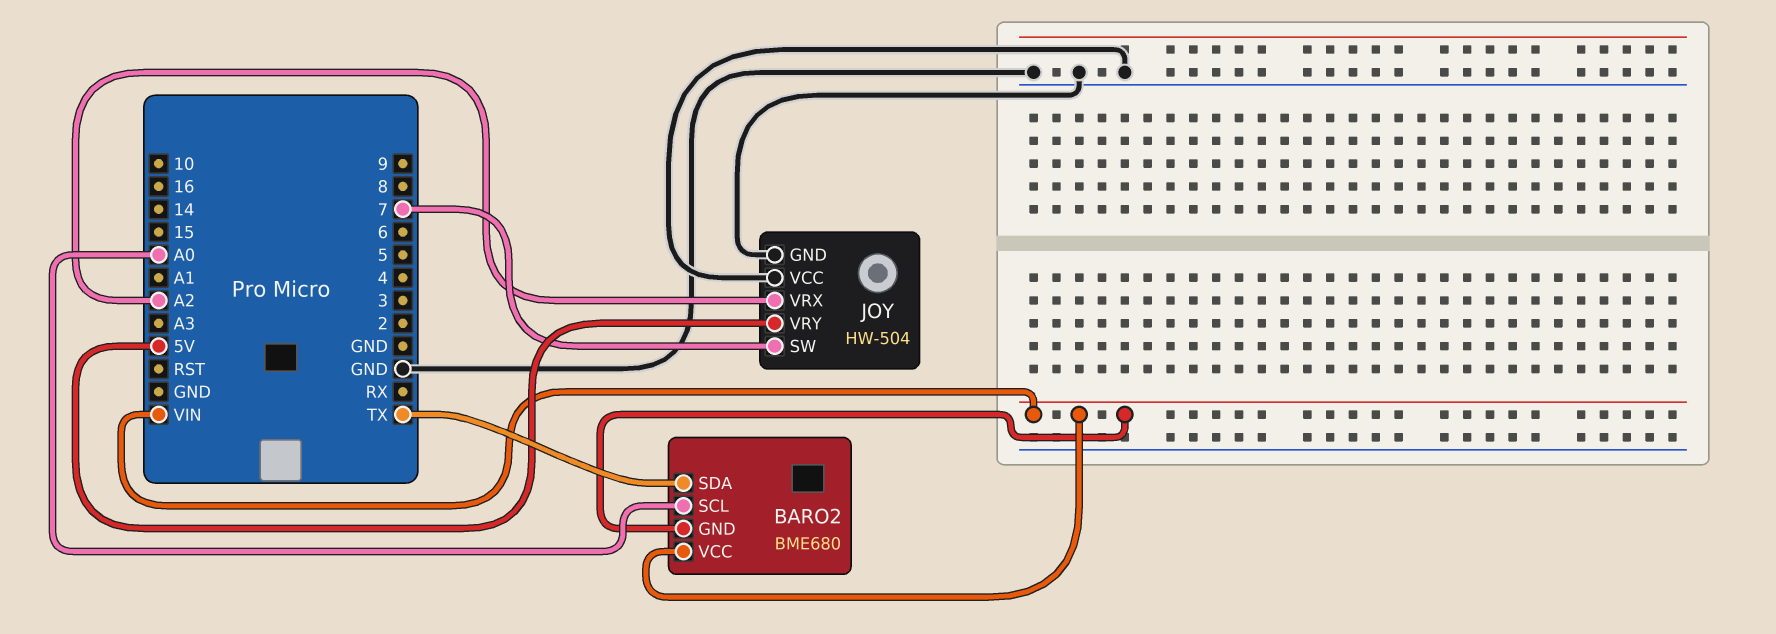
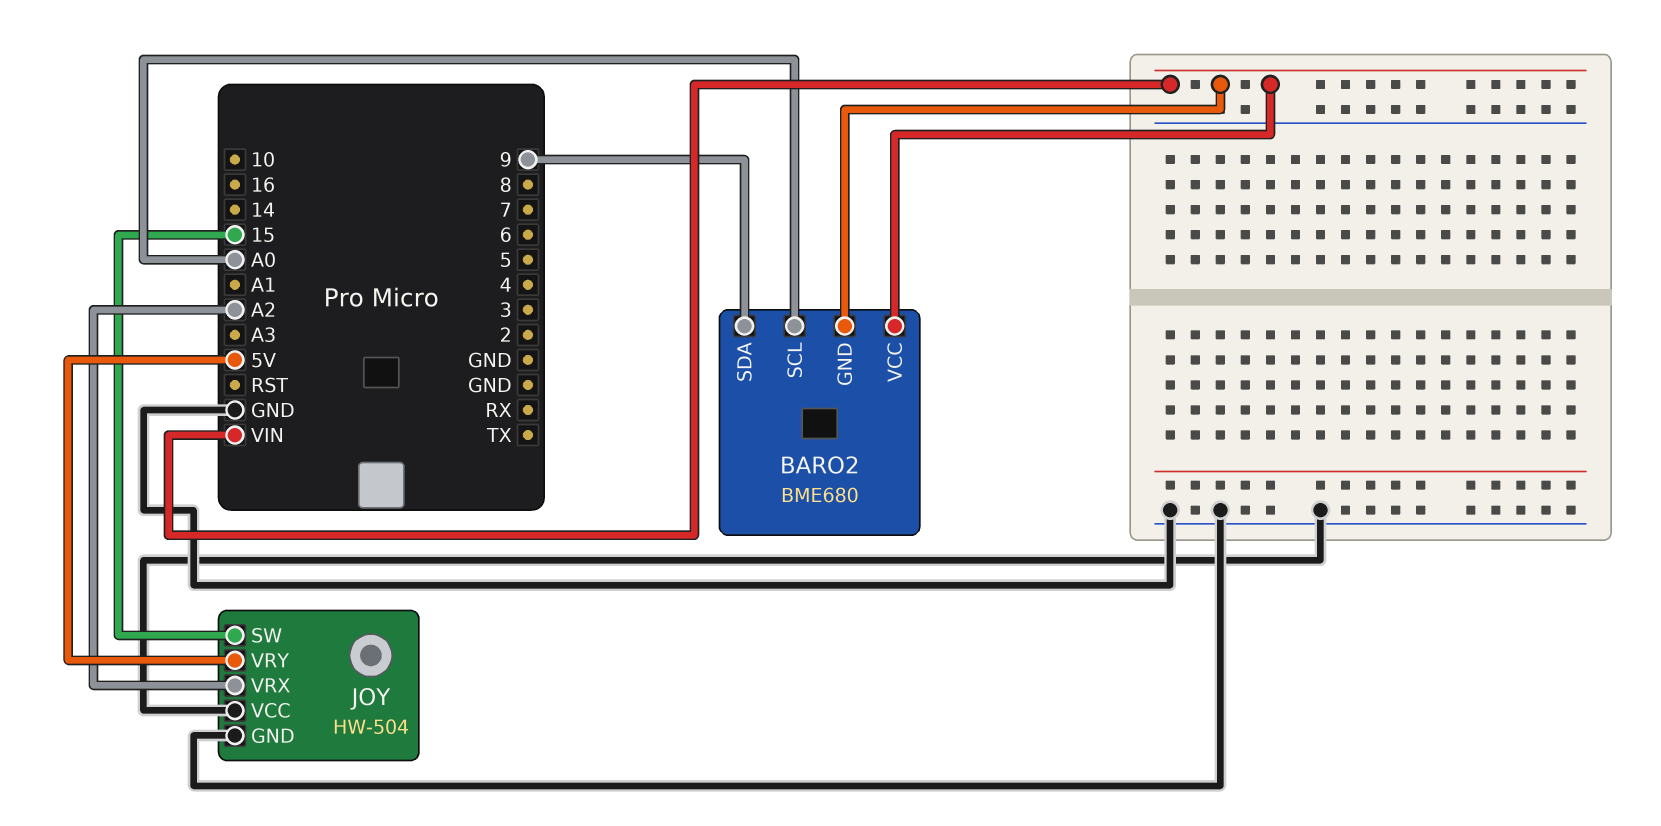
BARO2 pin SDA: TX -> 9
JOY pin SW: 7 -> 15

